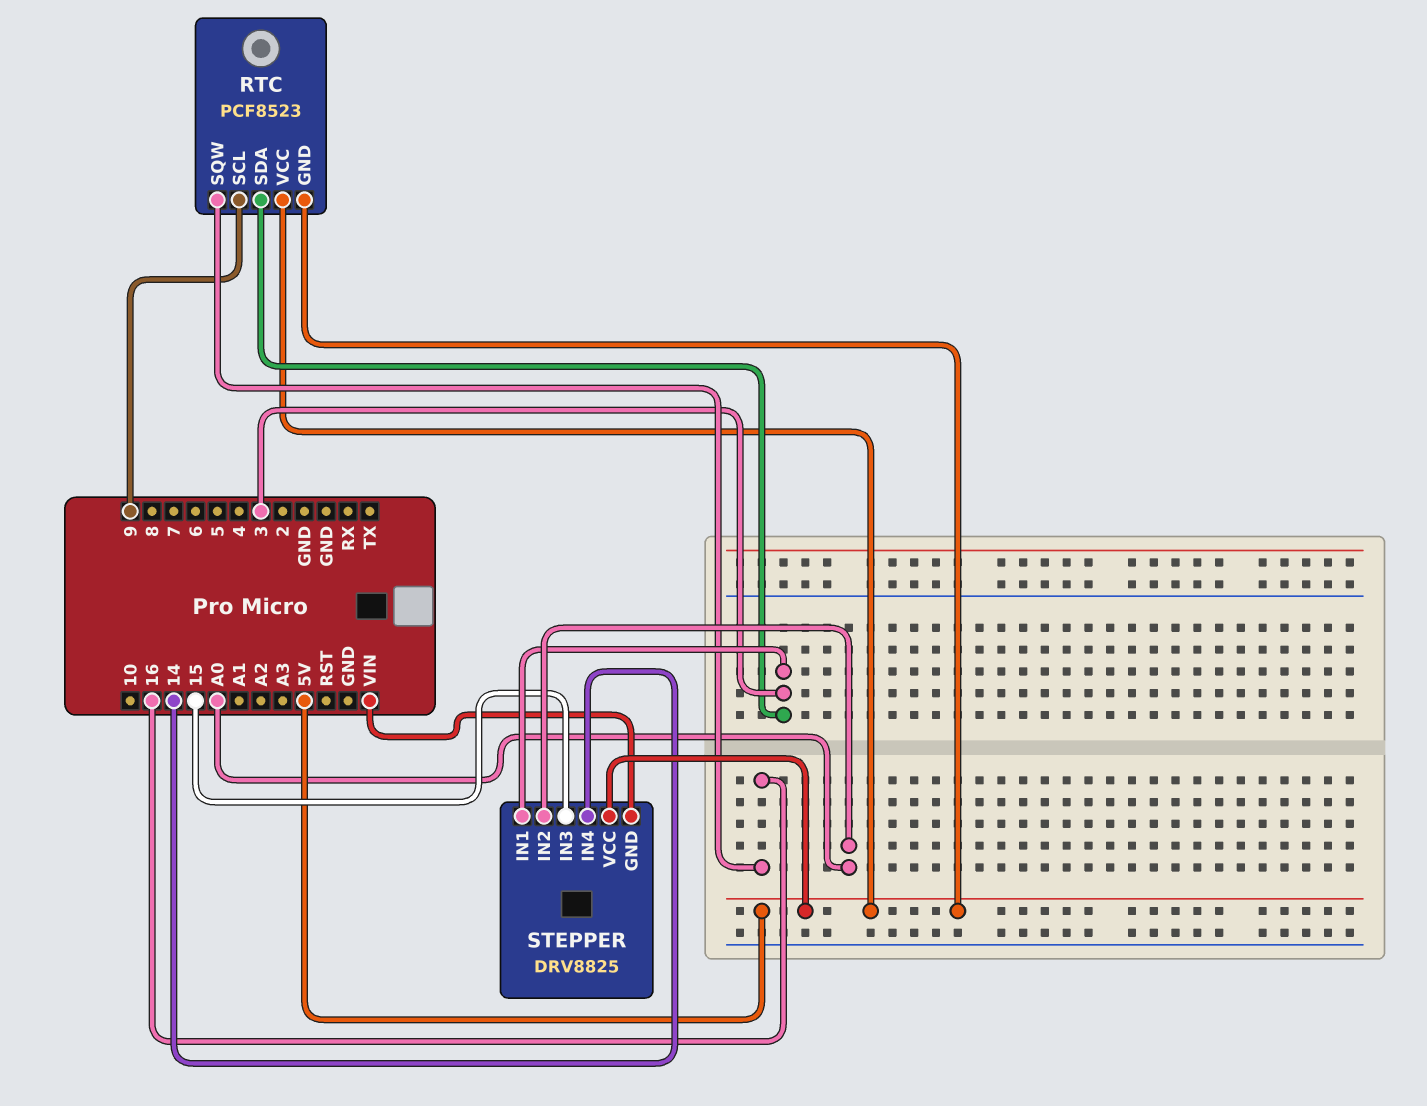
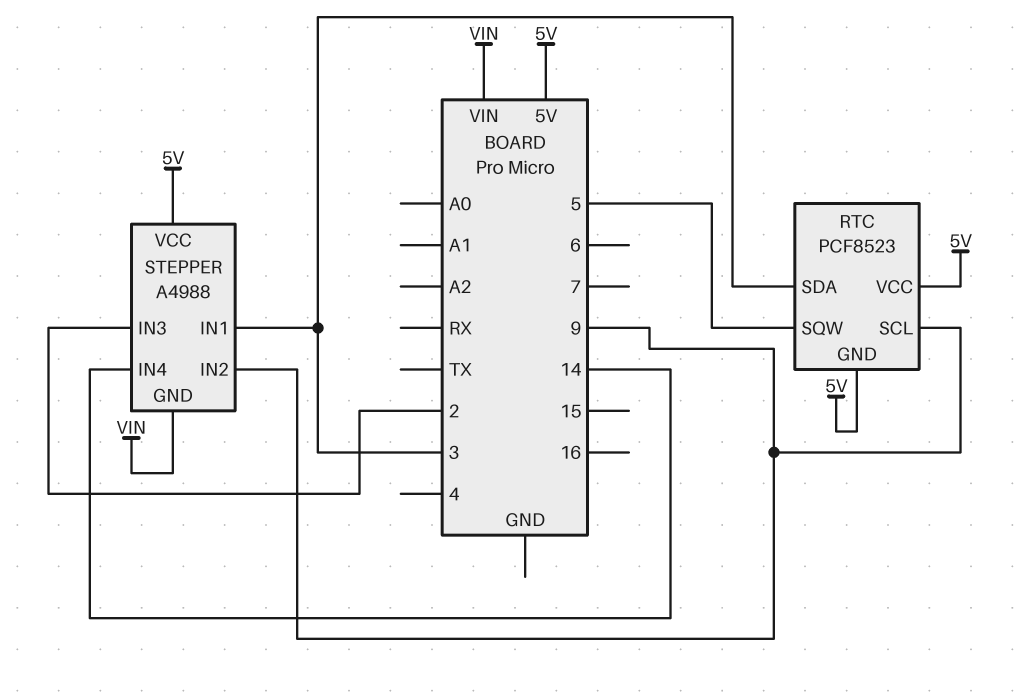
RTC pin SQW: 16 -> 5
STEPPER: DRV8825 -> A4988
STEPPER pin IN2: A0 -> 9
STEPPER pin IN3: 15 -> 2

